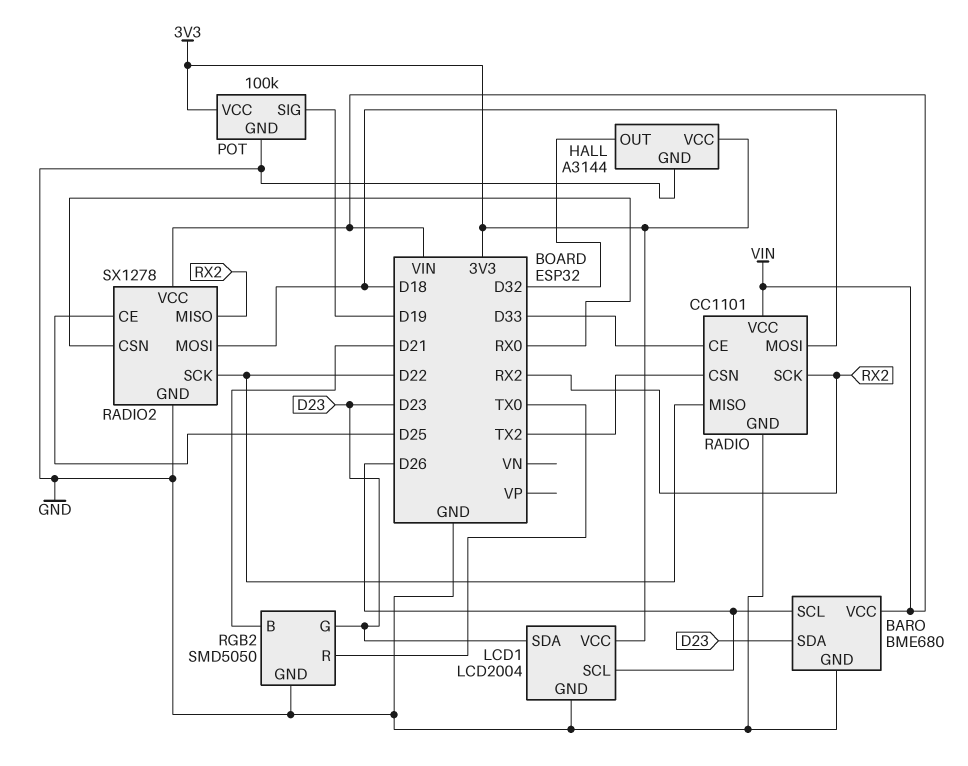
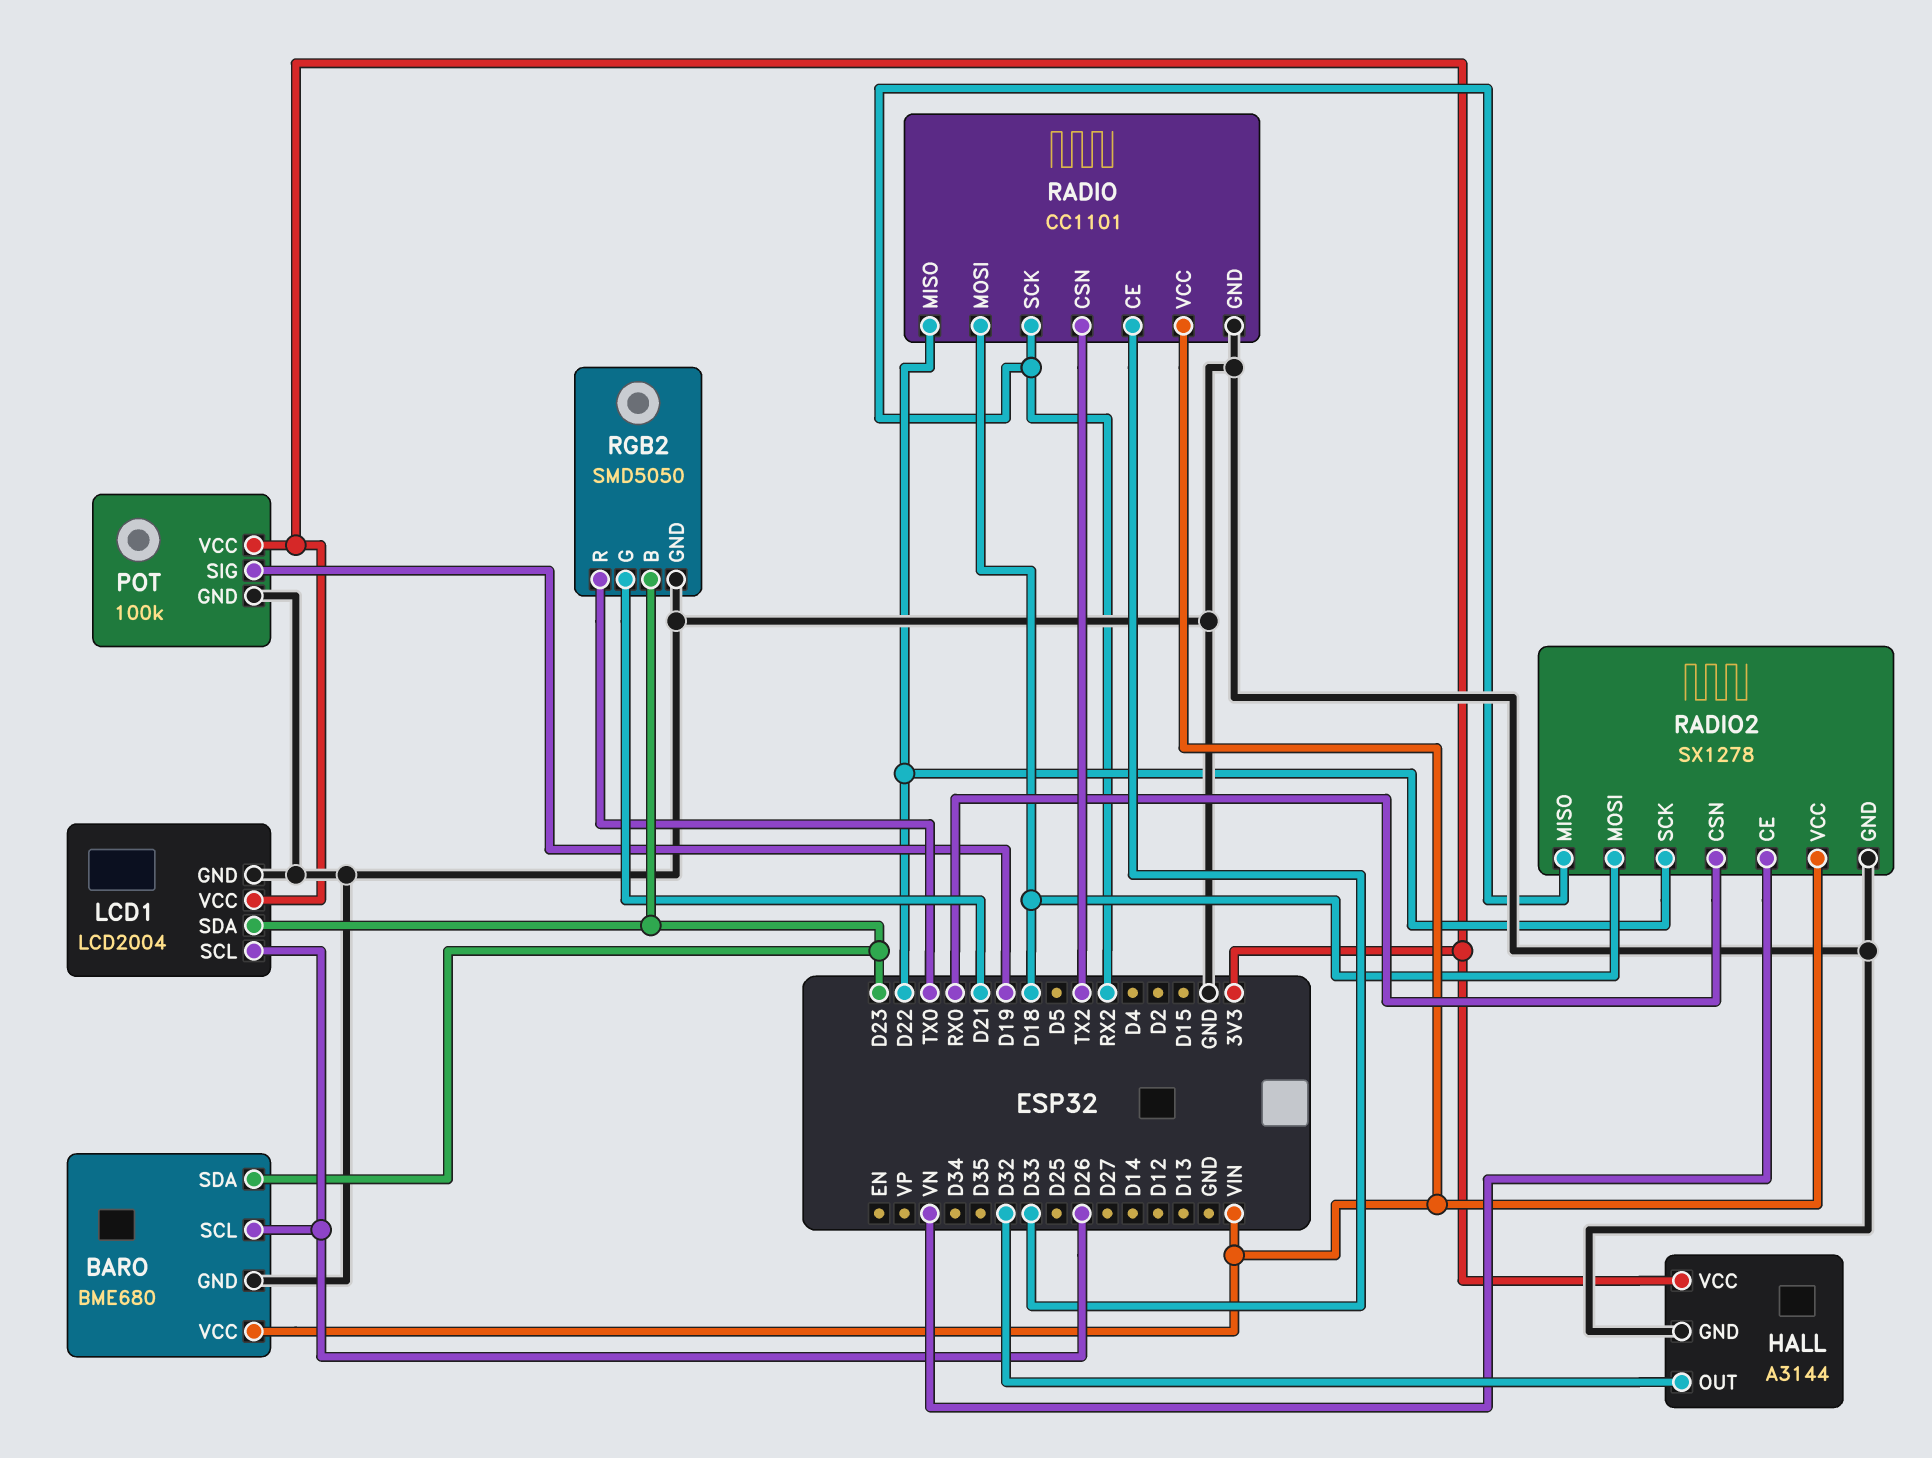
RADIO2 pin CE: D25 -> VN
RGB2 pin B: D21 -> D23
RGB2 pin G: D23 -> D21

